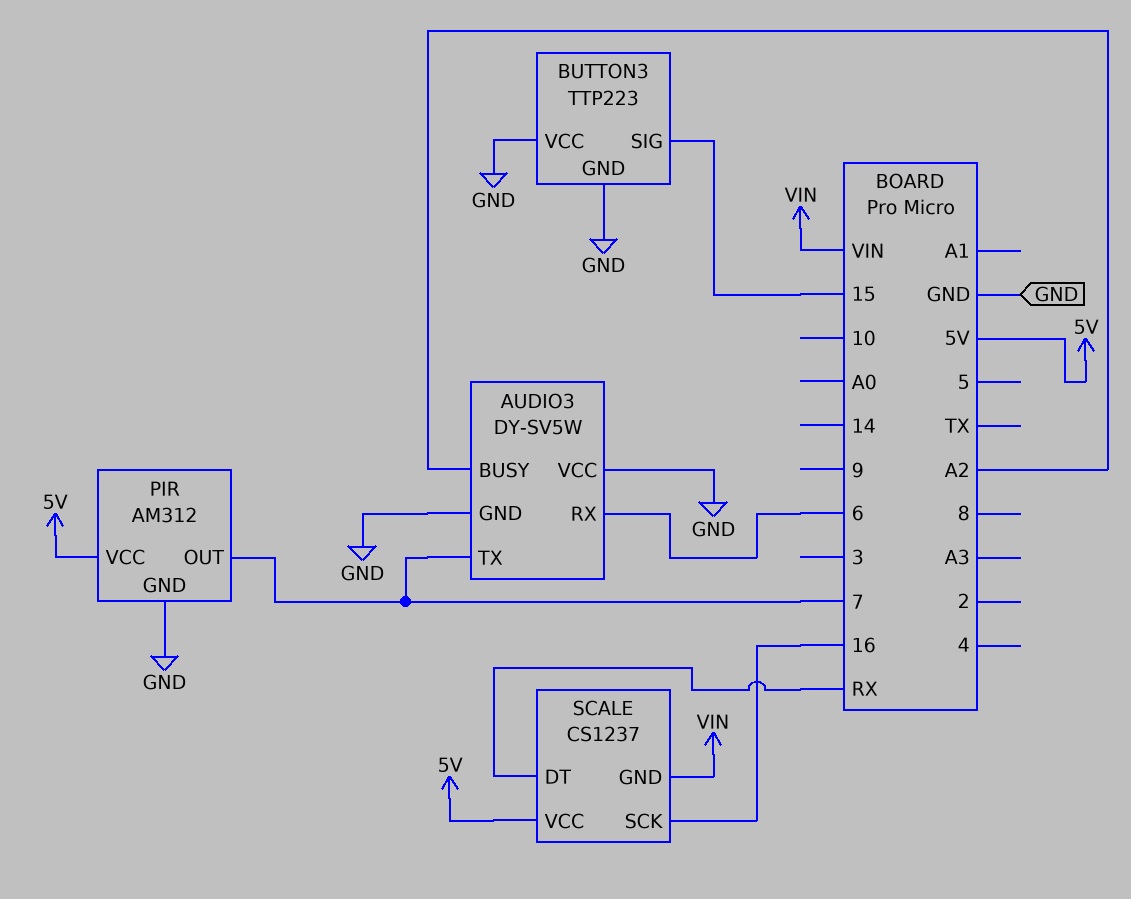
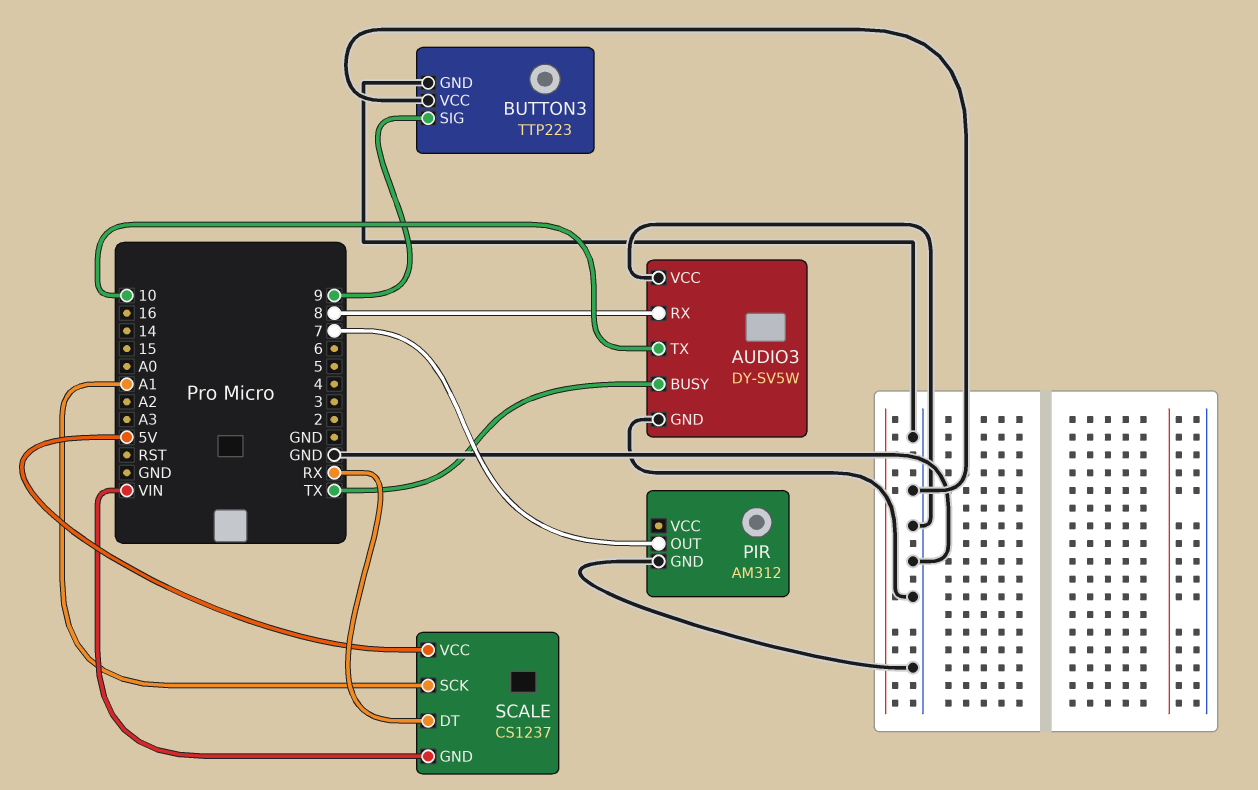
AUDIO3 pin BUSY: A2 -> TX
AUDIO3 pin RX: 6 -> 8
AUDIO3 pin TX: 7 -> 10
BUTTON3 pin SIG: 15 -> 9
PIR pin VCC: 5V -> none
SCALE pin SCK: 16 -> A1

